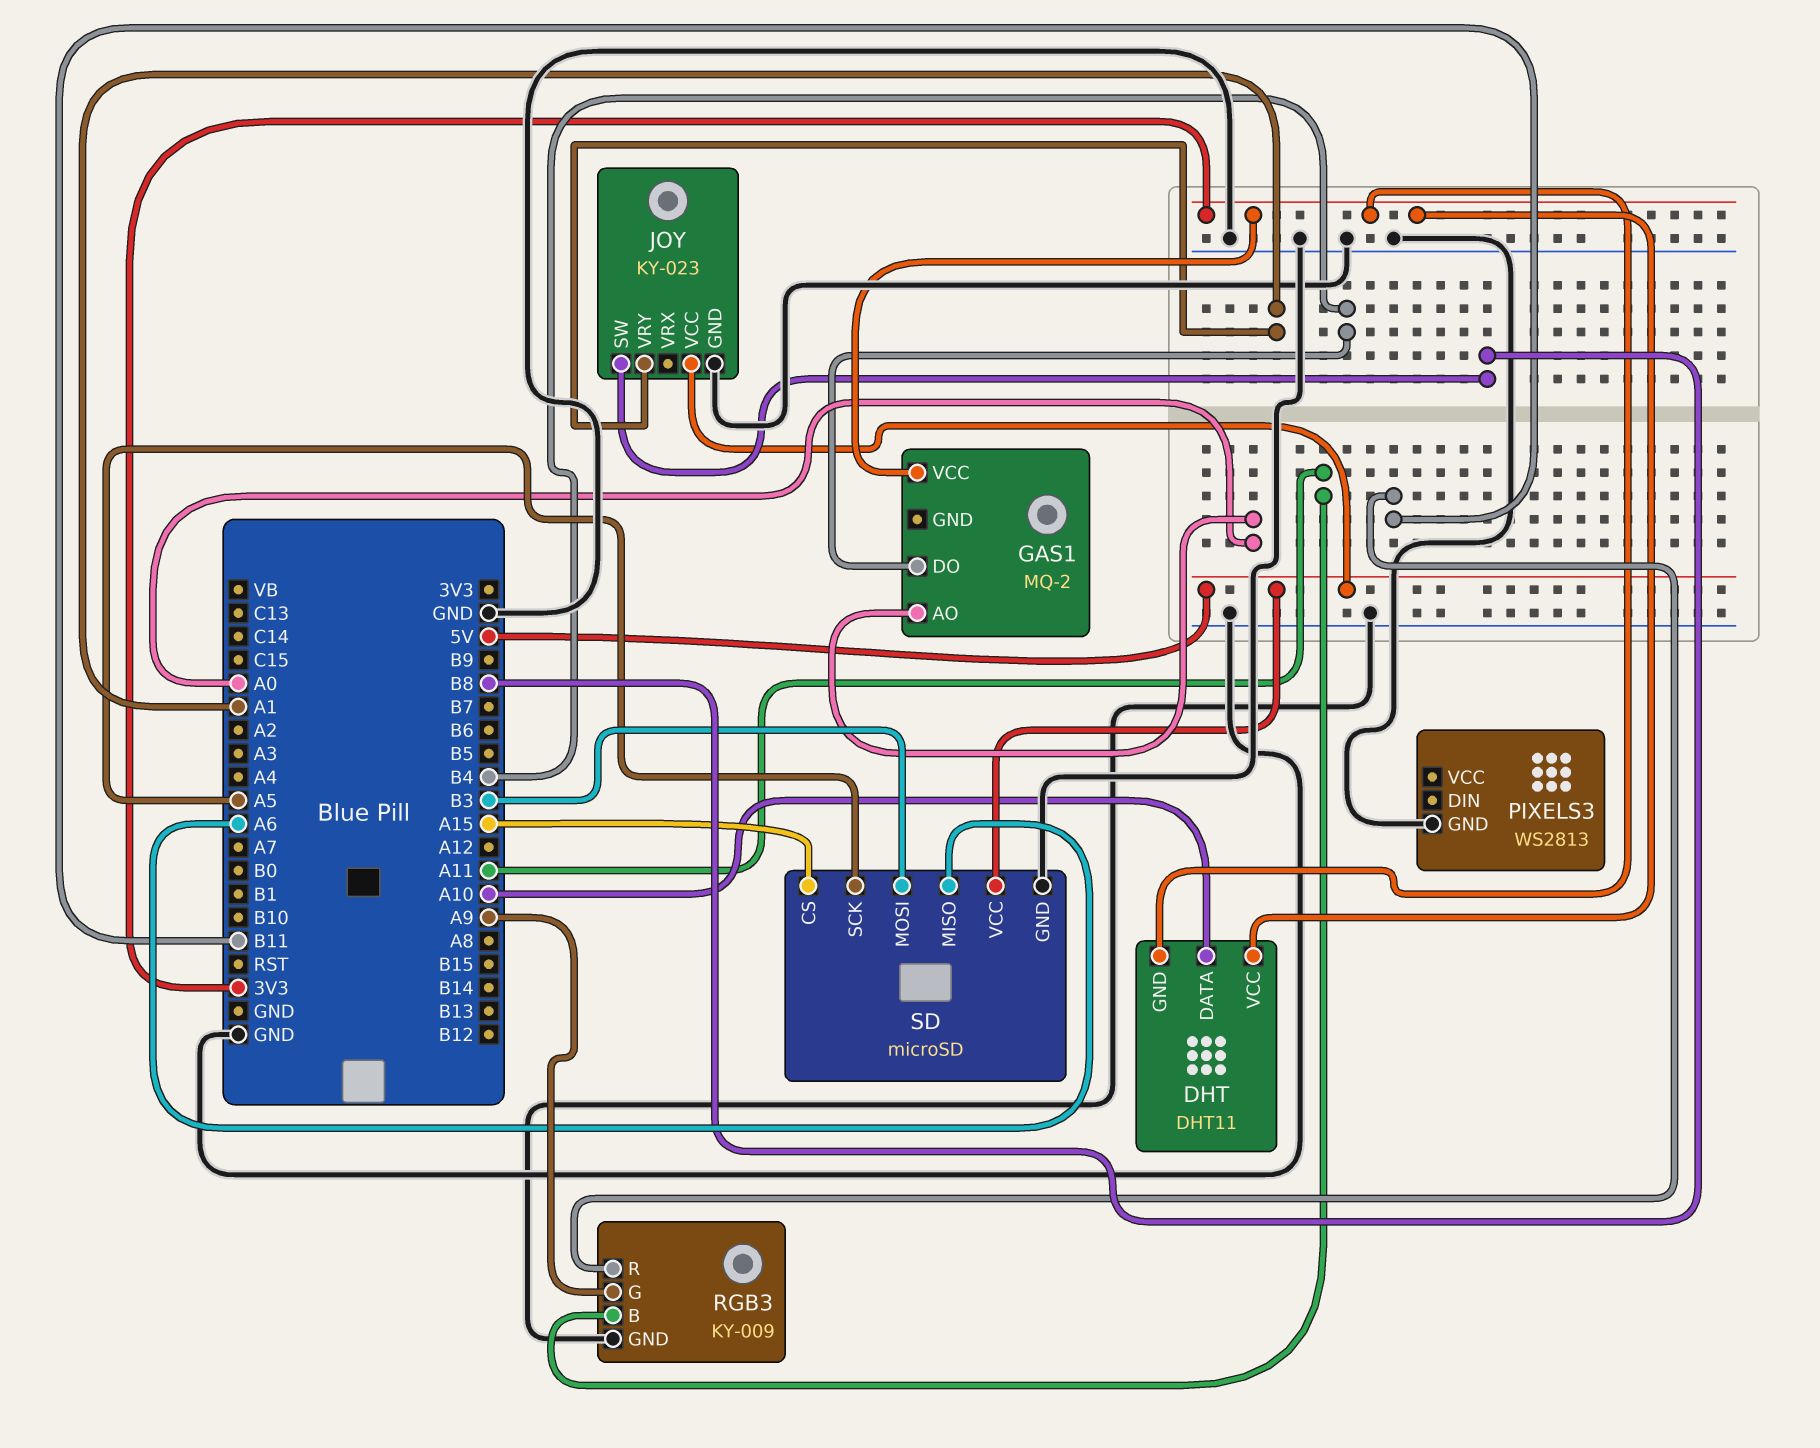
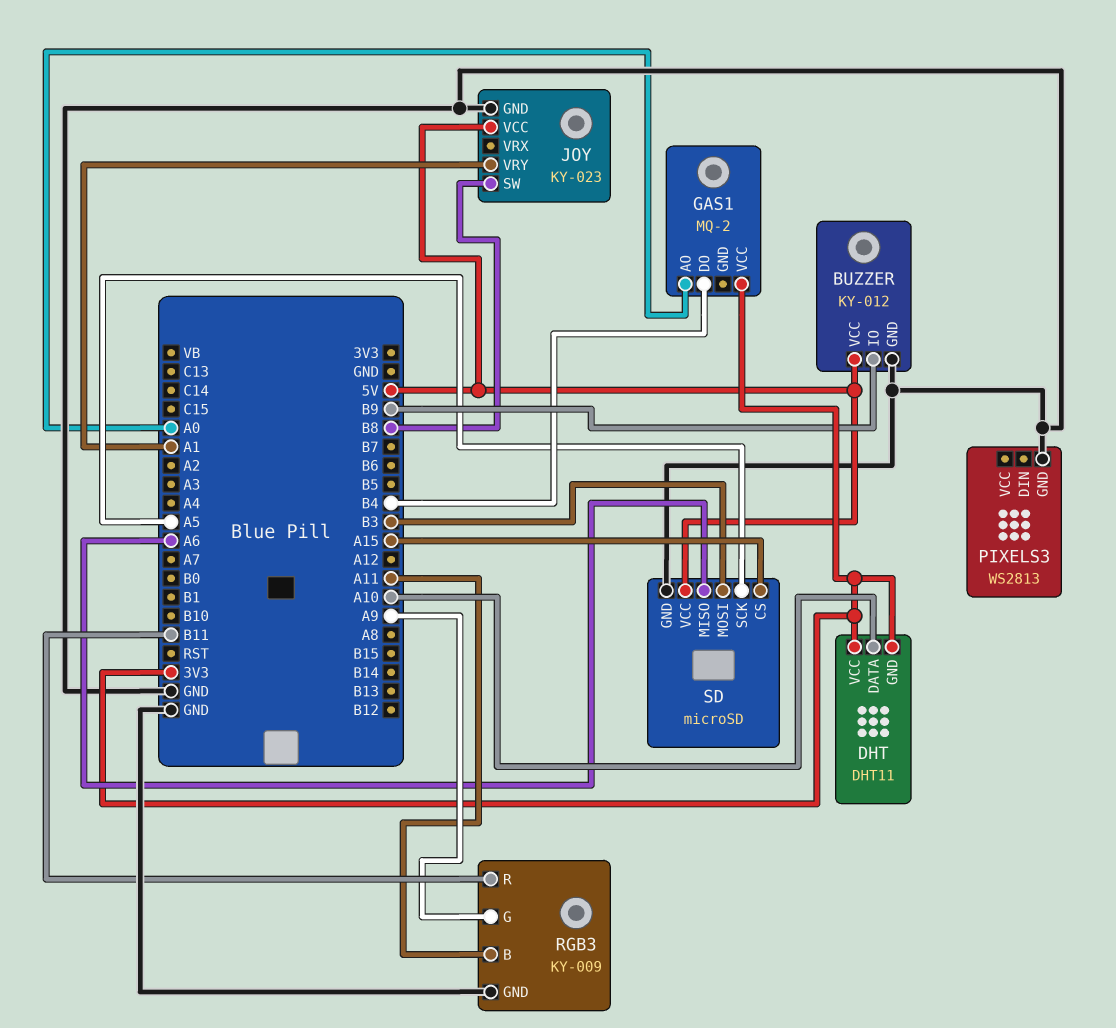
BUZZER: none -> KY-012
BUZZER pin GND: none -> GND
BUZZER pin IO: none -> B9
BUZZER pin VCC: none -> 5V

